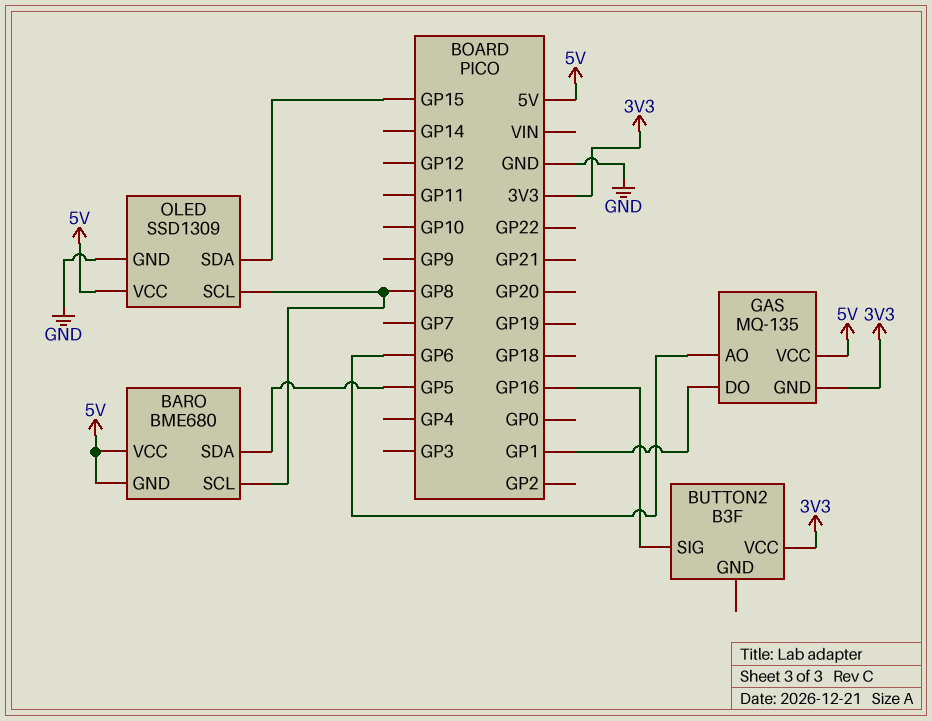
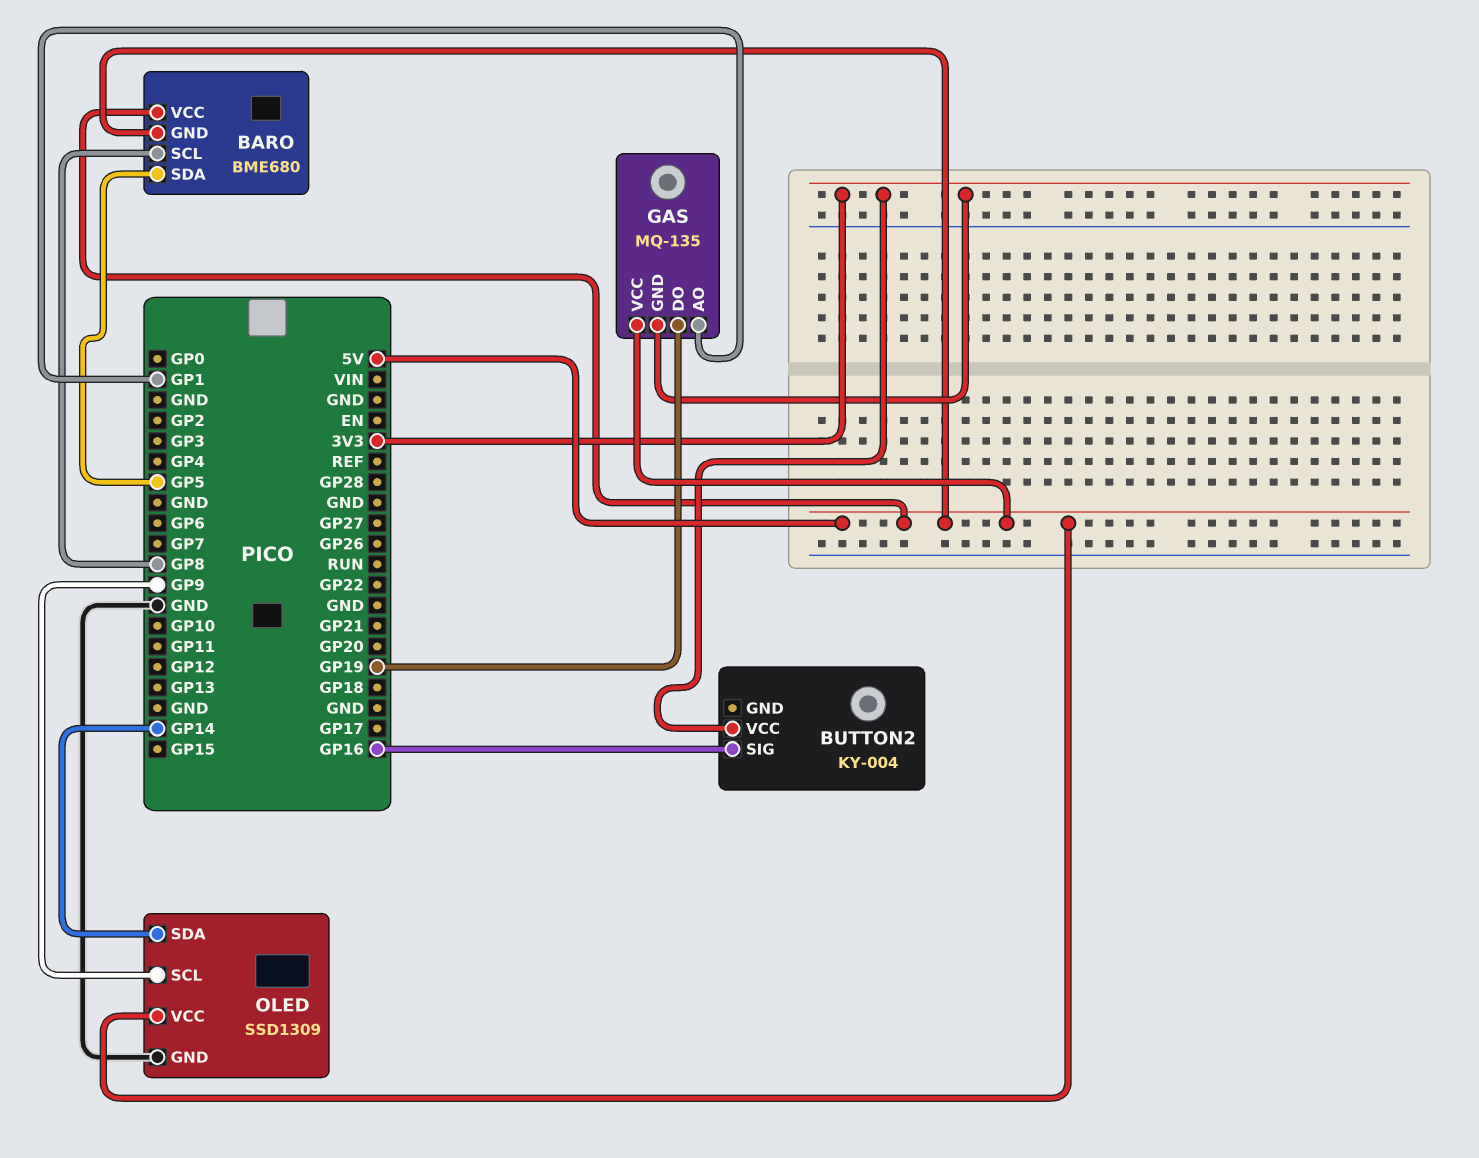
BUTTON2: B3F -> KY-004
GAS pin AO: GP6 -> GP1
GAS pin DO: GP1 -> GP19
OLED pin SCL: GP8 -> GP9
OLED pin SDA: GP15 -> GP14

